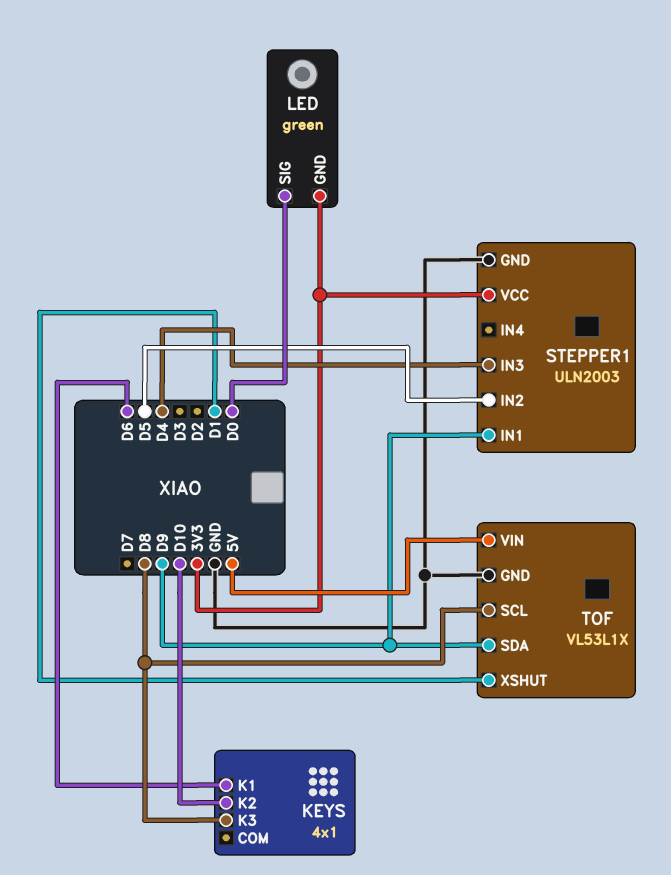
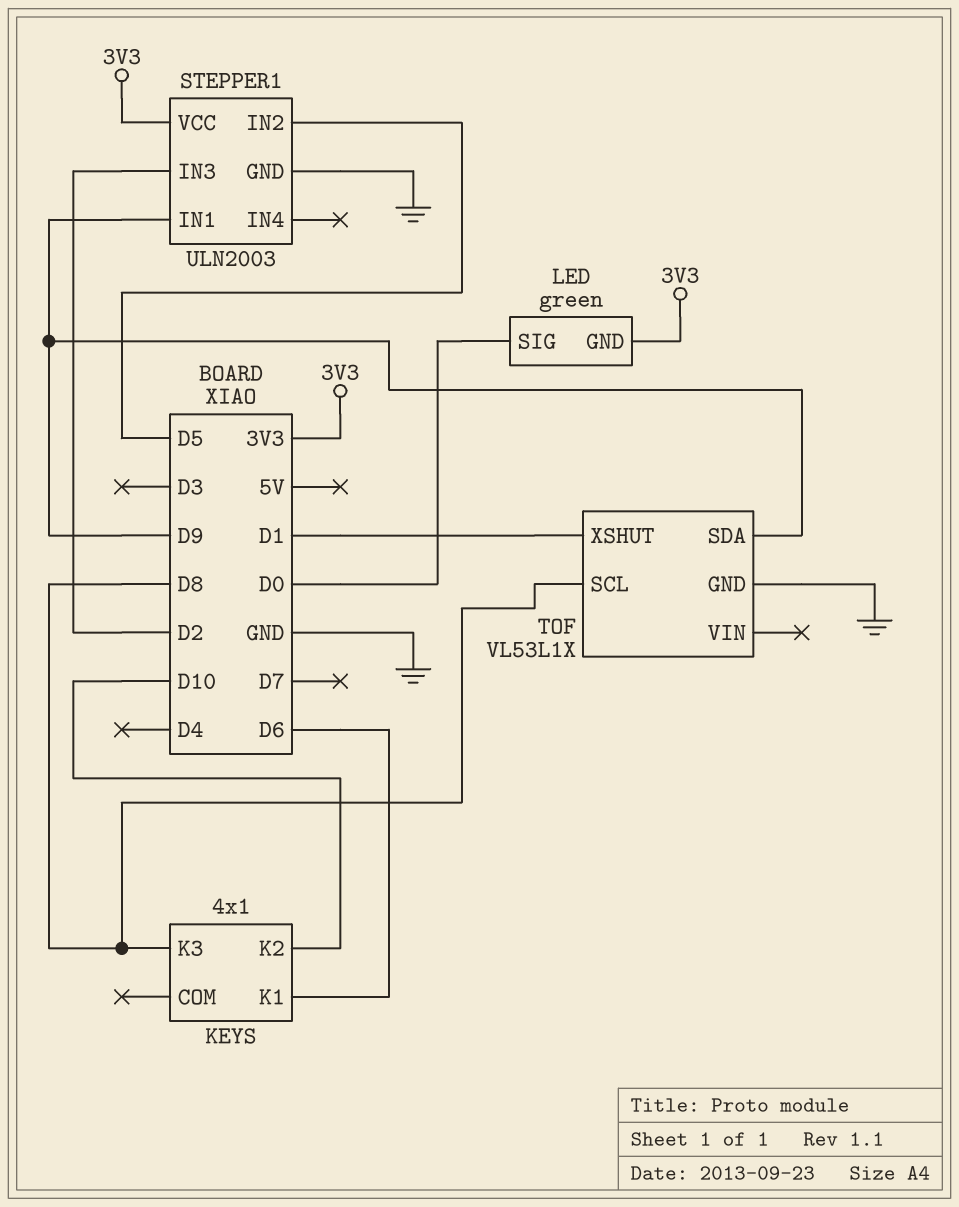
STEPPER1 pin IN3: D4 -> D2
TOF pin VIN: 5V -> none

